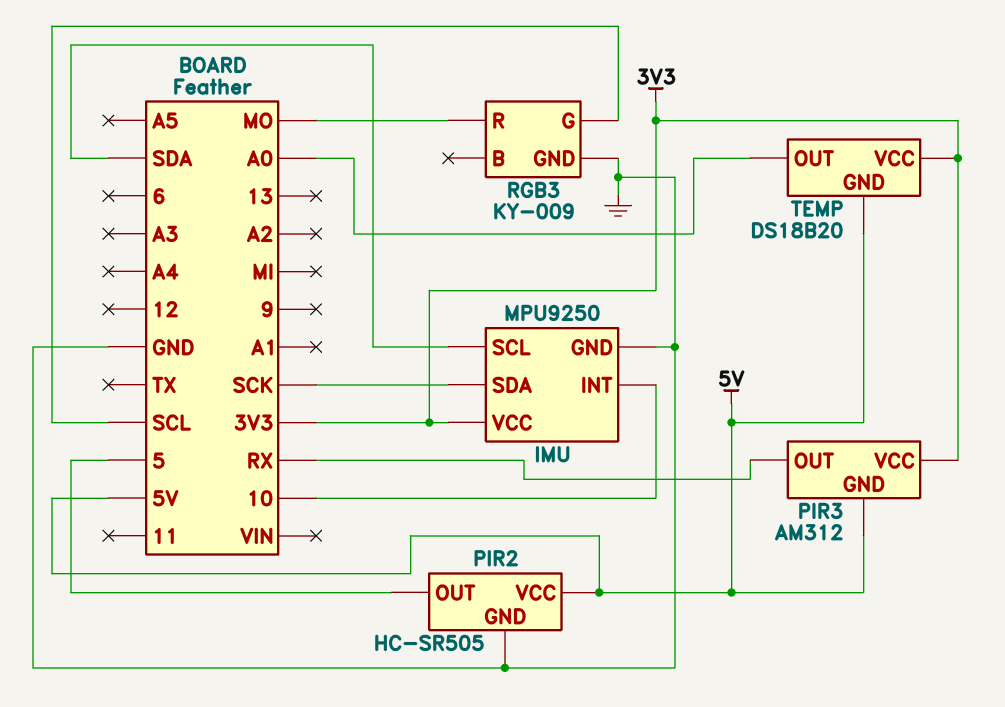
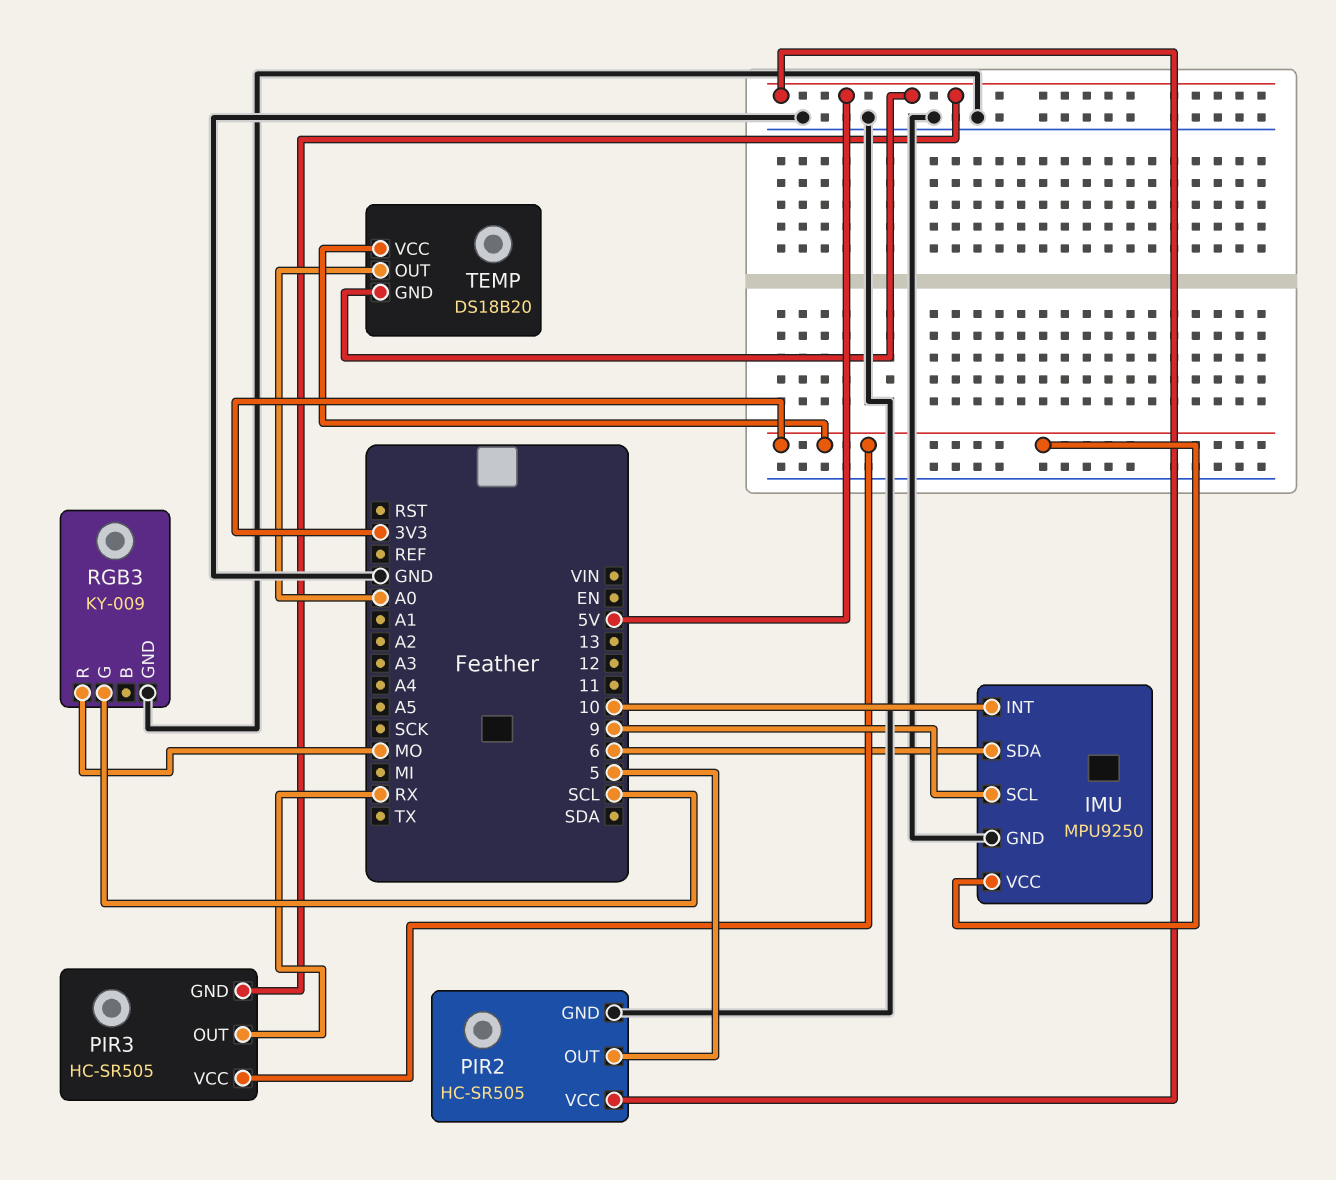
IMU pin SCL: SDA -> 9
IMU pin SDA: SCK -> 6
PIR3: AM312 -> HC-SR505

